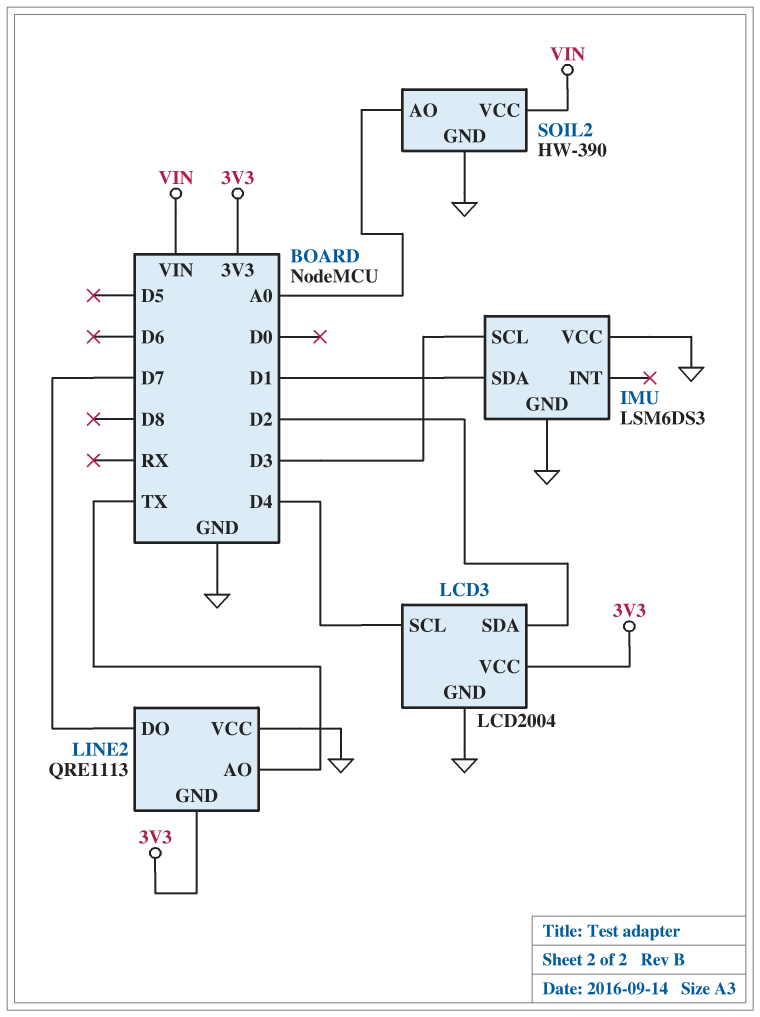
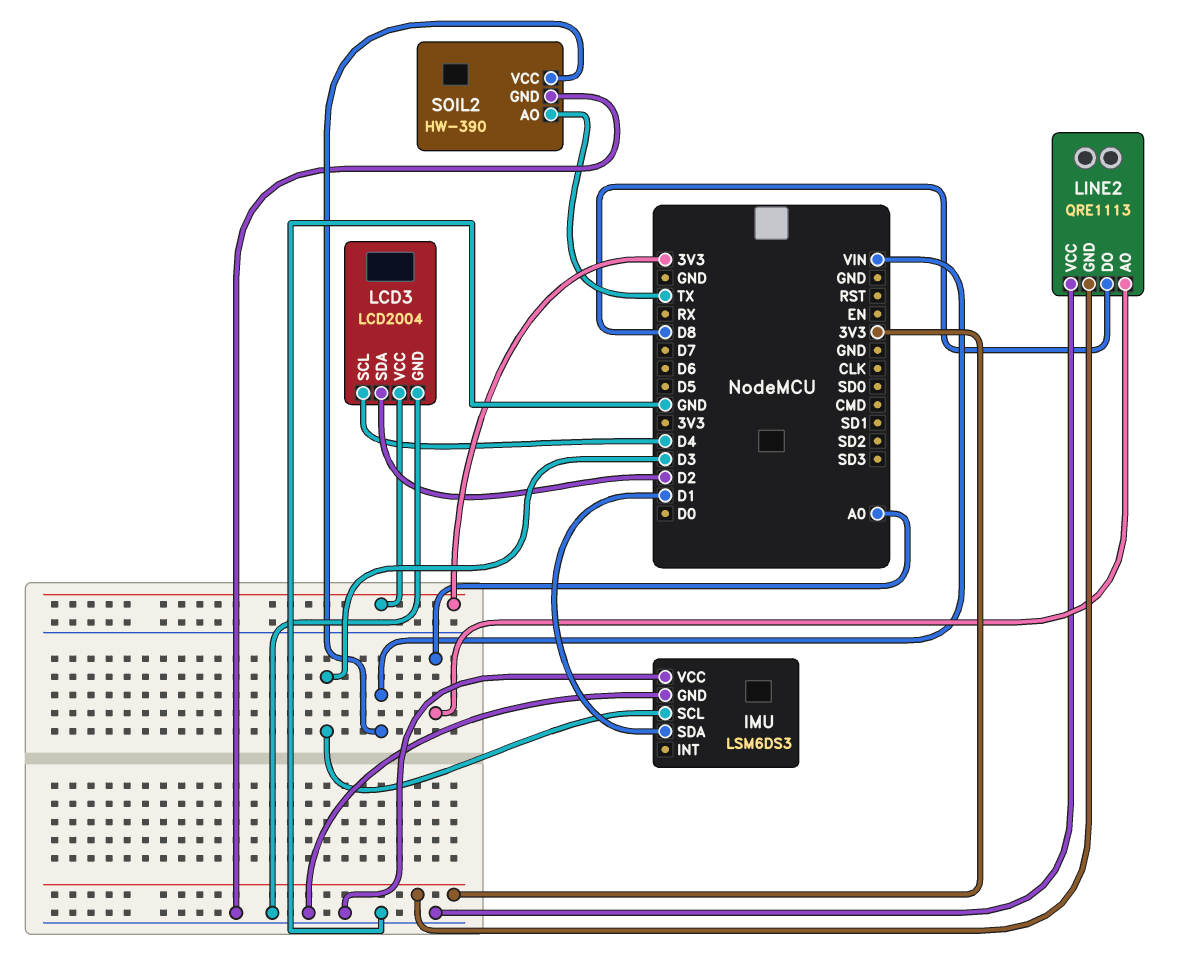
LINE2 pin AO: TX -> A0
LINE2 pin DO: D7 -> D8
SOIL2 pin AO: A0 -> TX

